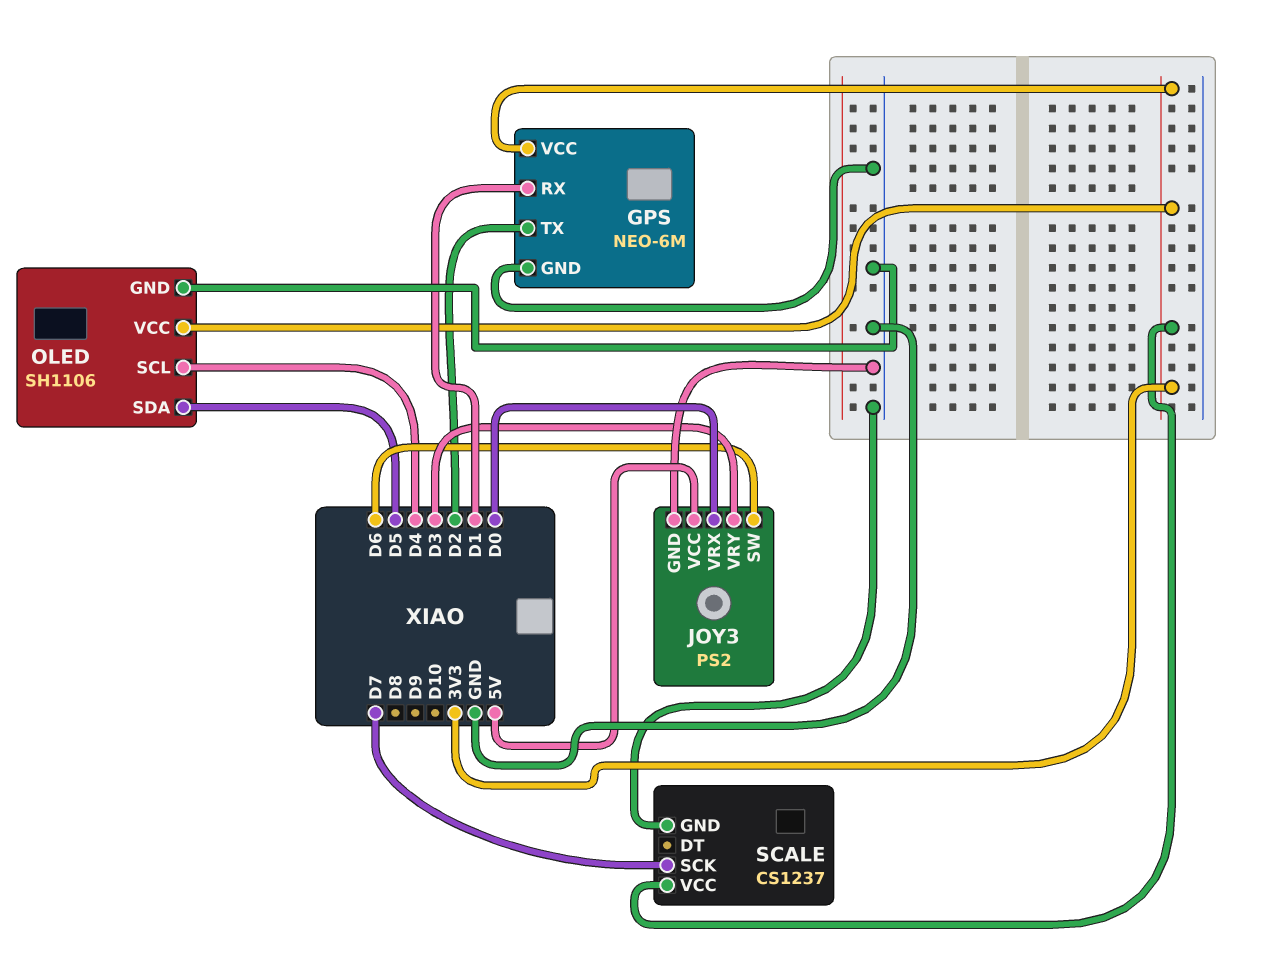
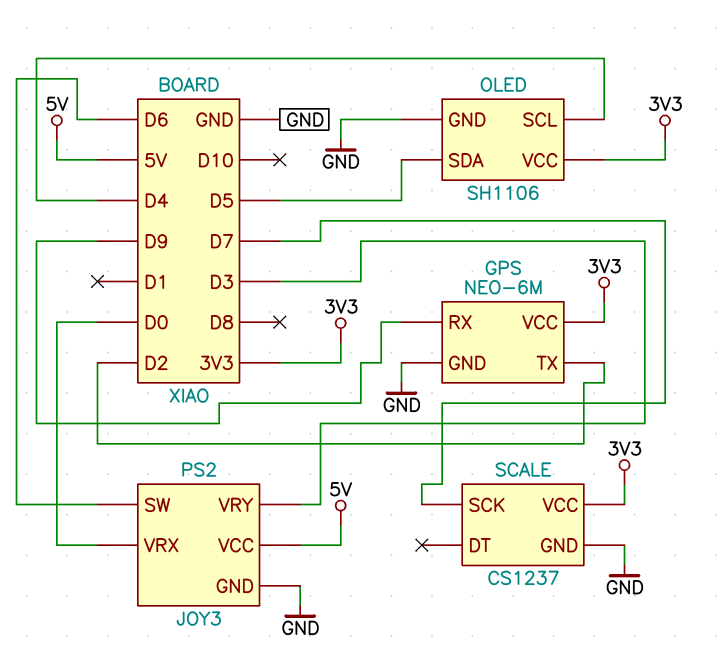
GPS pin RX: D1 -> D9

